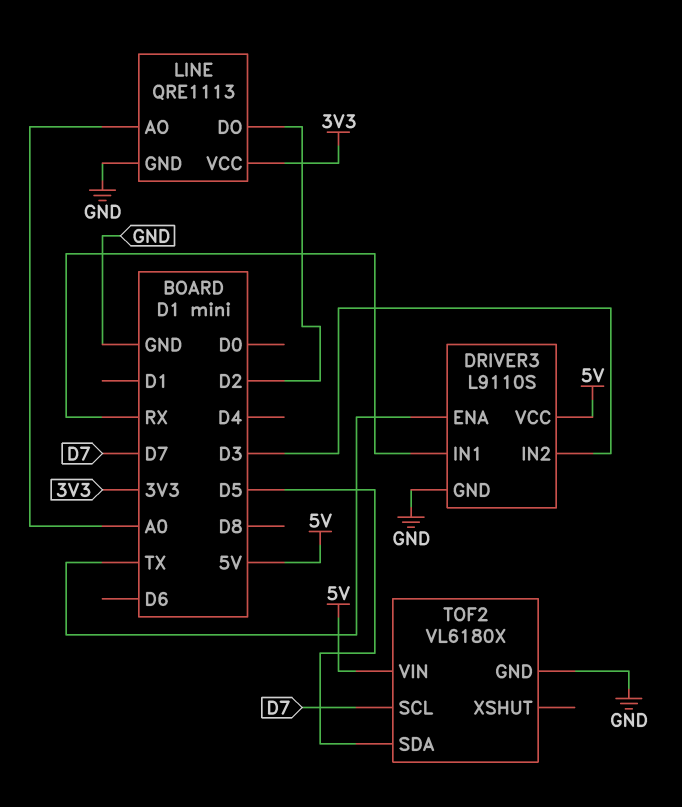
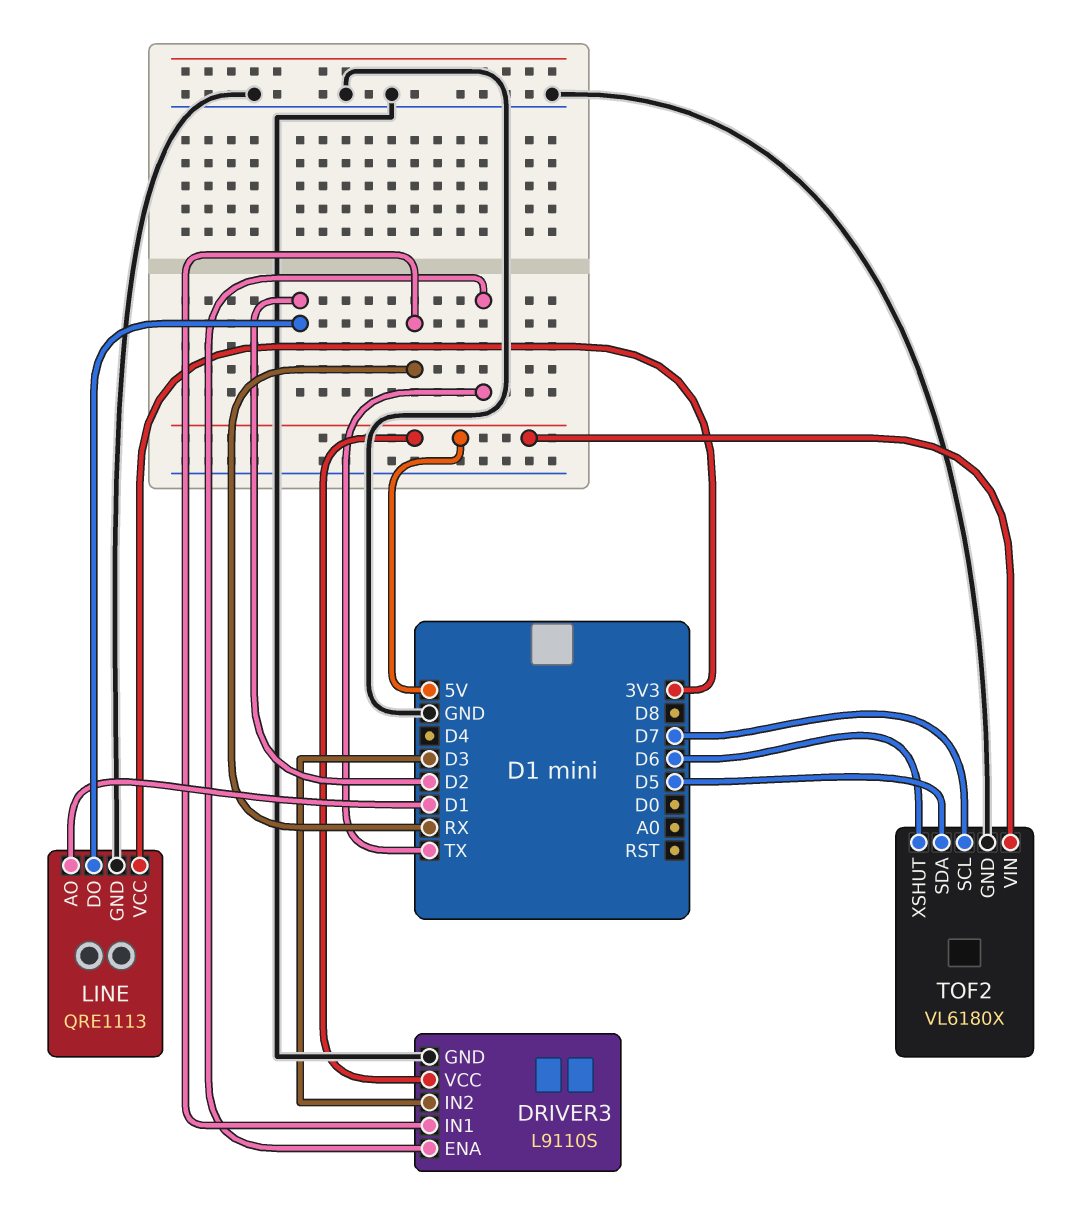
LINE pin AO: A0 -> D1
TOF2 pin XSHUT: none -> D6

